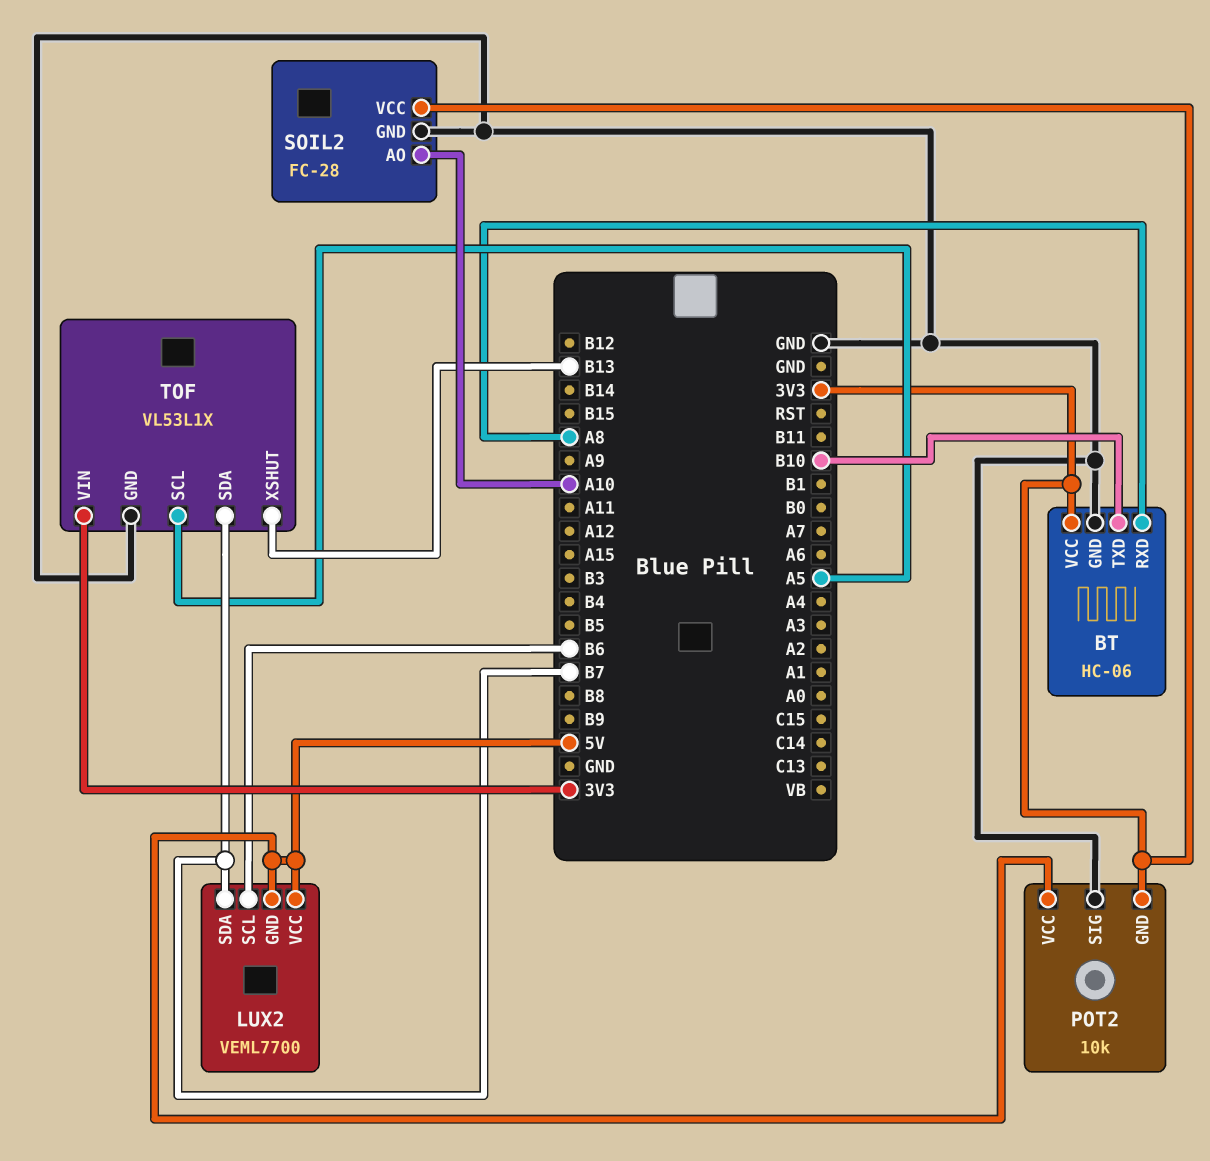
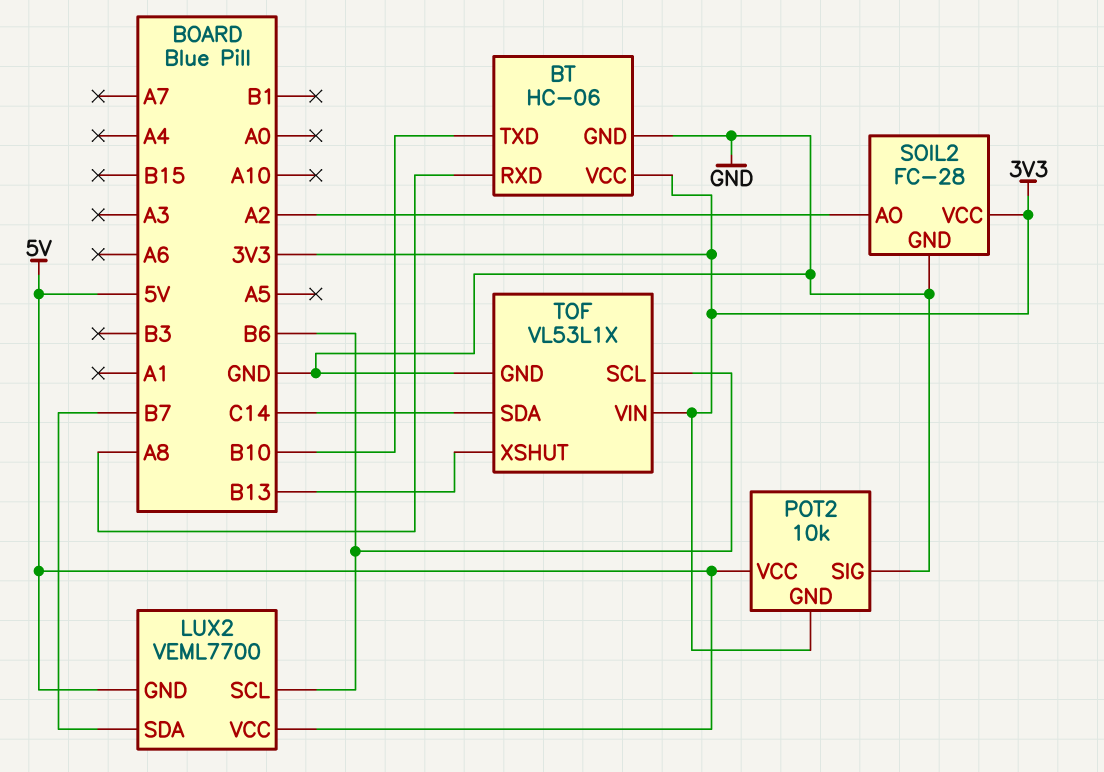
SOIL2 pin AO: A10 -> A2
TOF pin SCL: A5 -> B6
TOF pin SDA: B7 -> C14

